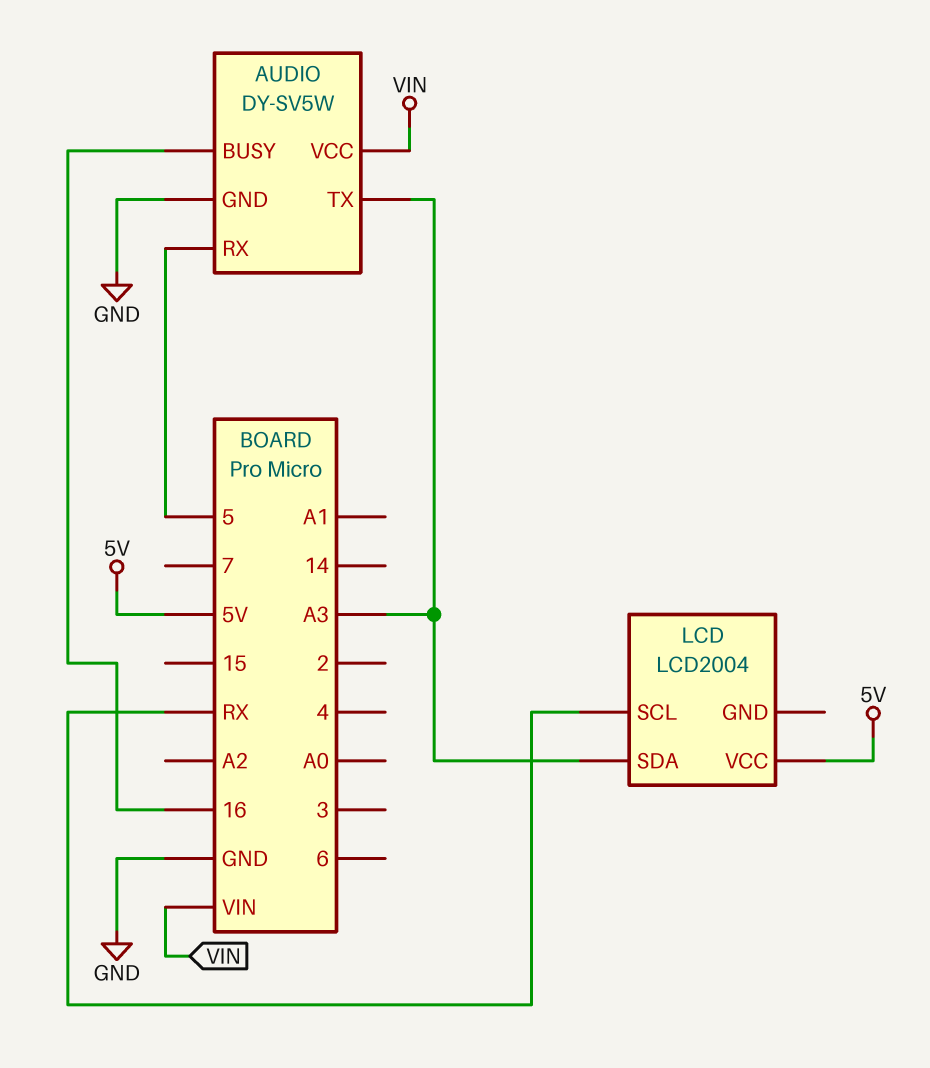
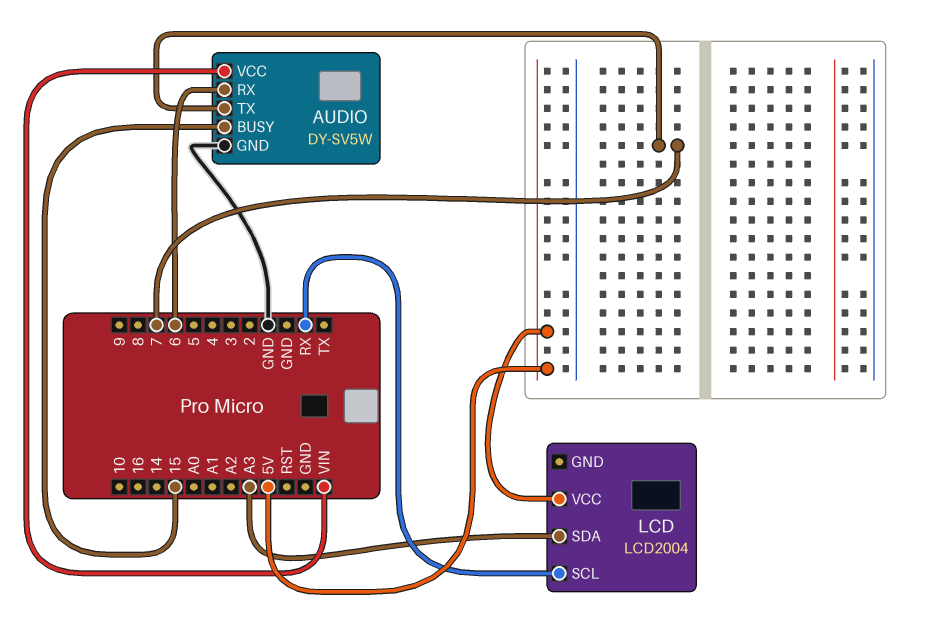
AUDIO pin BUSY: 16 -> 15
AUDIO pin RX: 5 -> 6
AUDIO pin TX: A3 -> 7

